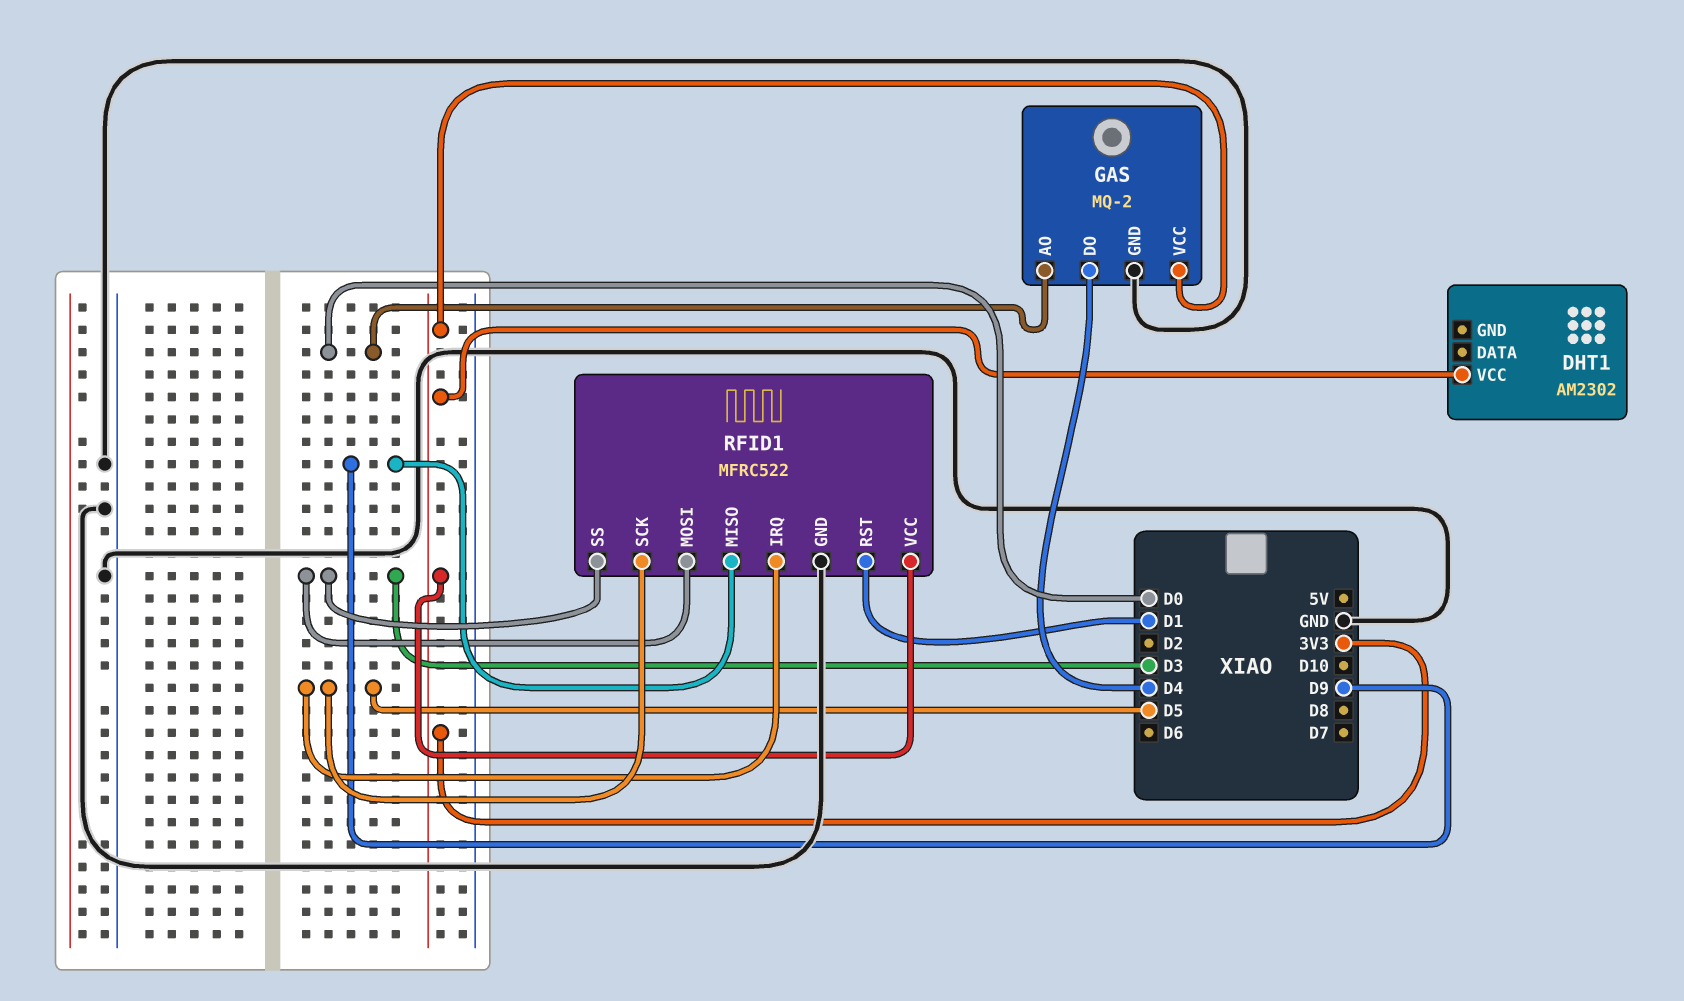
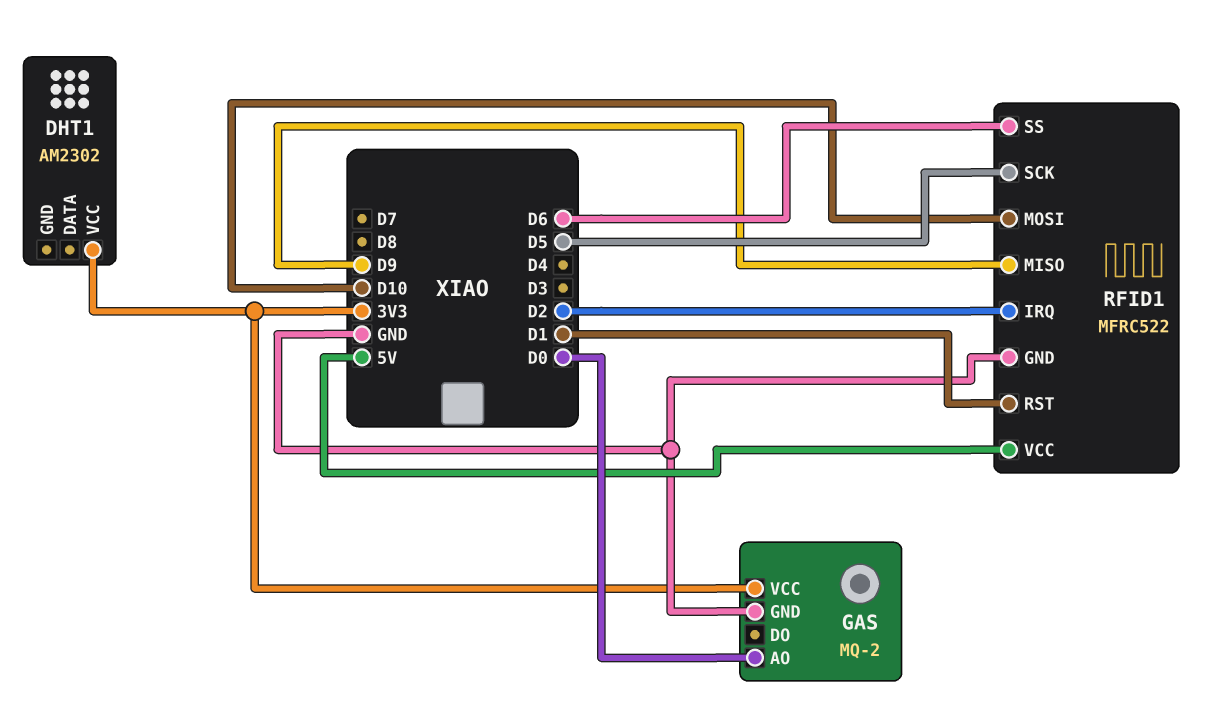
GAS pin DO: D4 -> none
RFID1 pin IRQ: D5 -> D2
RFID1 pin MOSI: D3 -> D10
RFID1 pin SS: D3 -> D6
RFID1 pin VCC: 3V3 -> 5V

